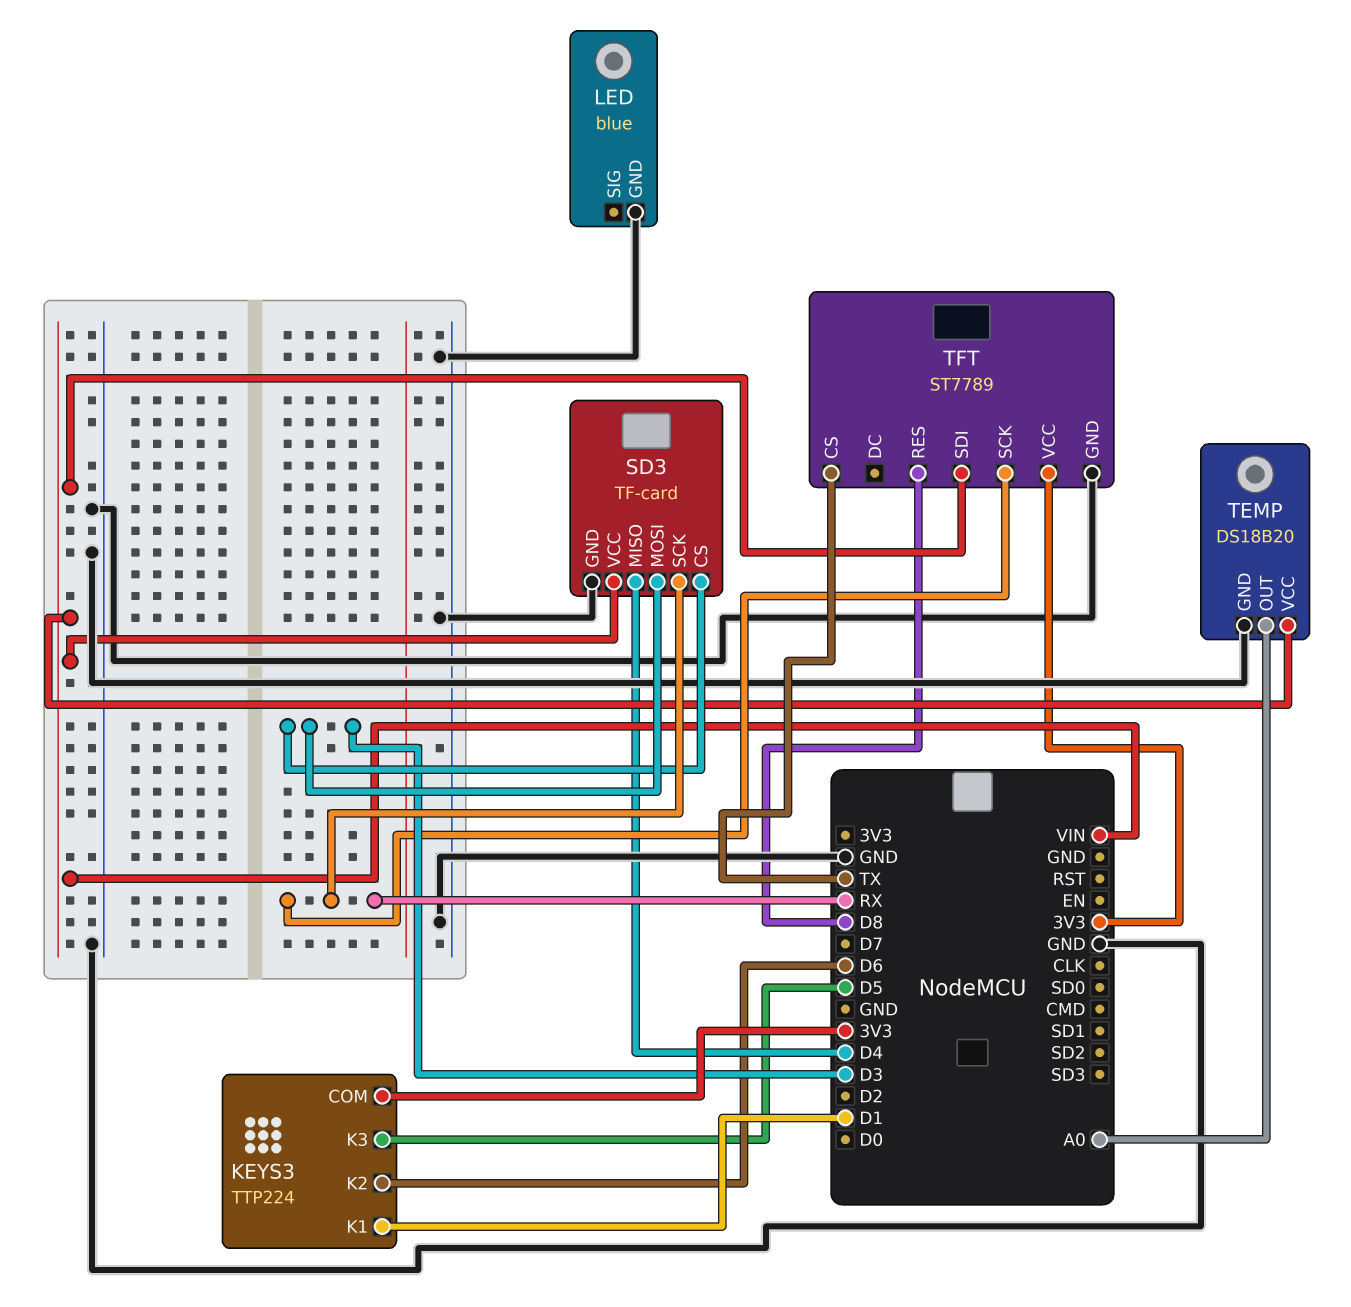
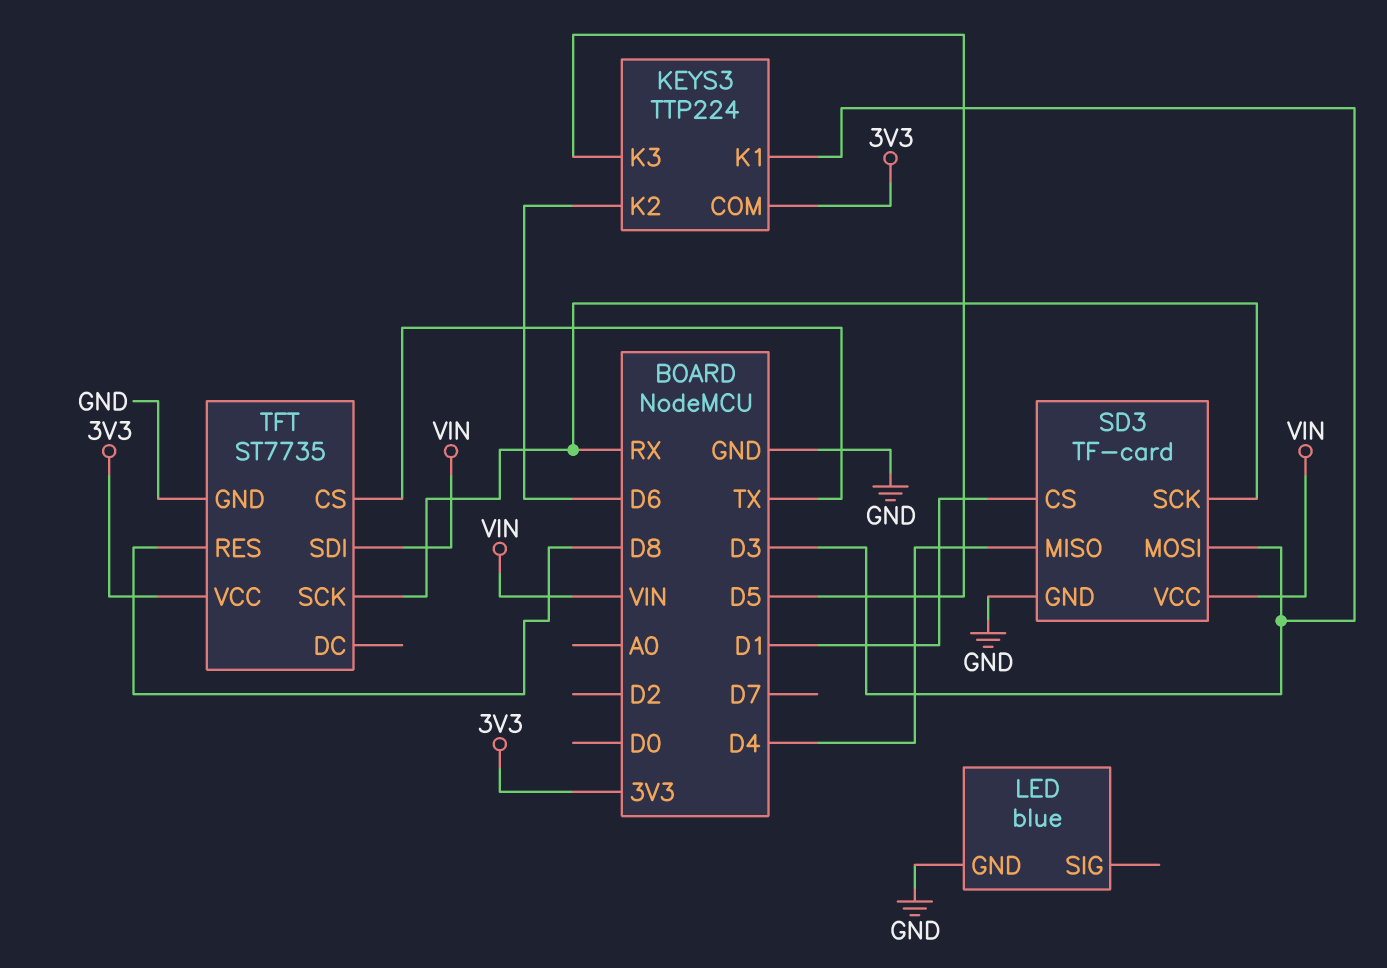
KEYS3 pin K1: D1 -> D3
SD3 pin CS: D3 -> D1
TEMP: DS18B20 -> none
TEMP pin GND: GND -> none
TEMP pin OUT: A0 -> none
TEMP pin VCC: VIN -> none
TFT: ST7789 -> ST7735

